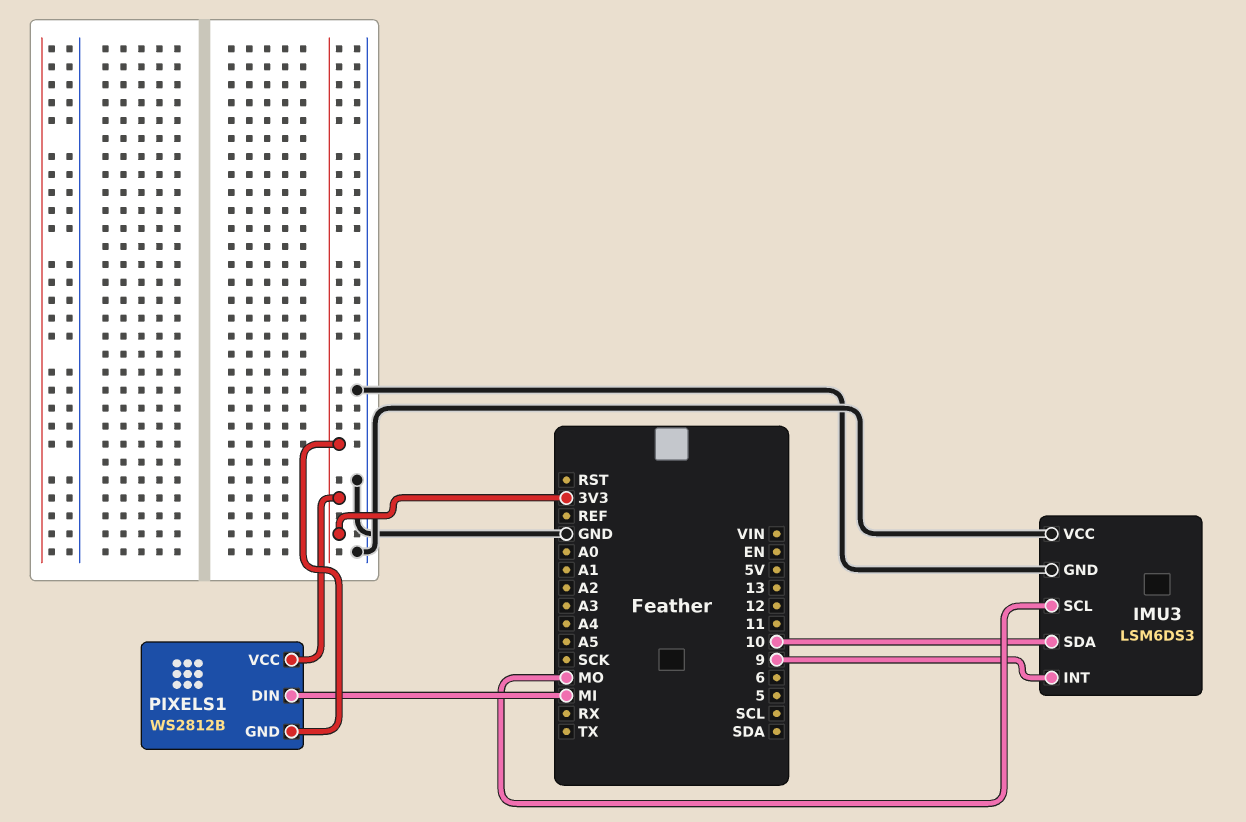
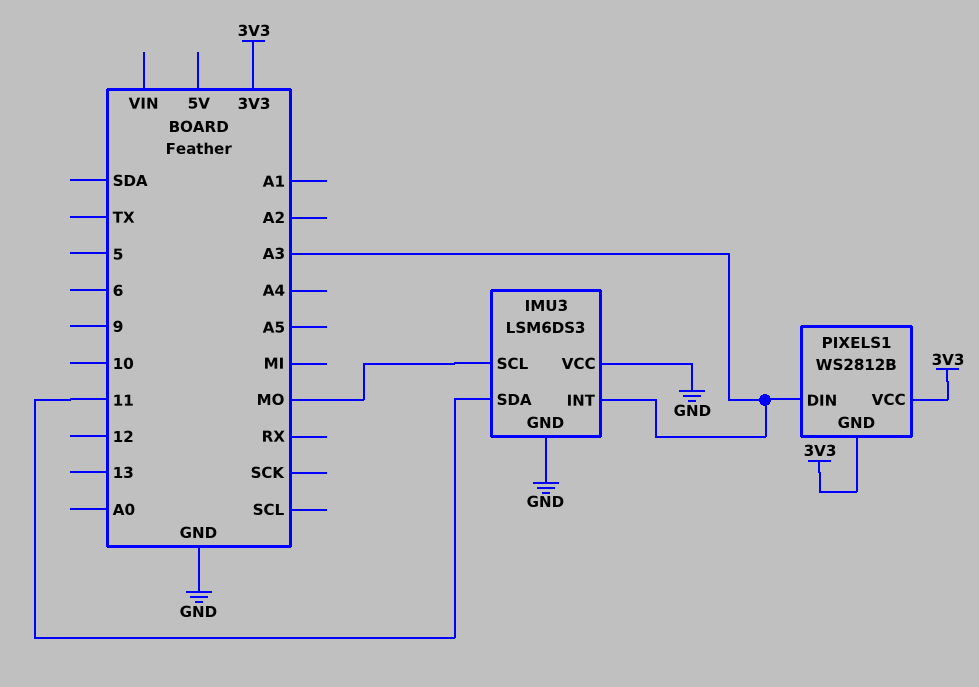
IMU3 pin INT: 9 -> A3
IMU3 pin SDA: 10 -> 11
PIXELS1 pin DIN: MI -> A3

